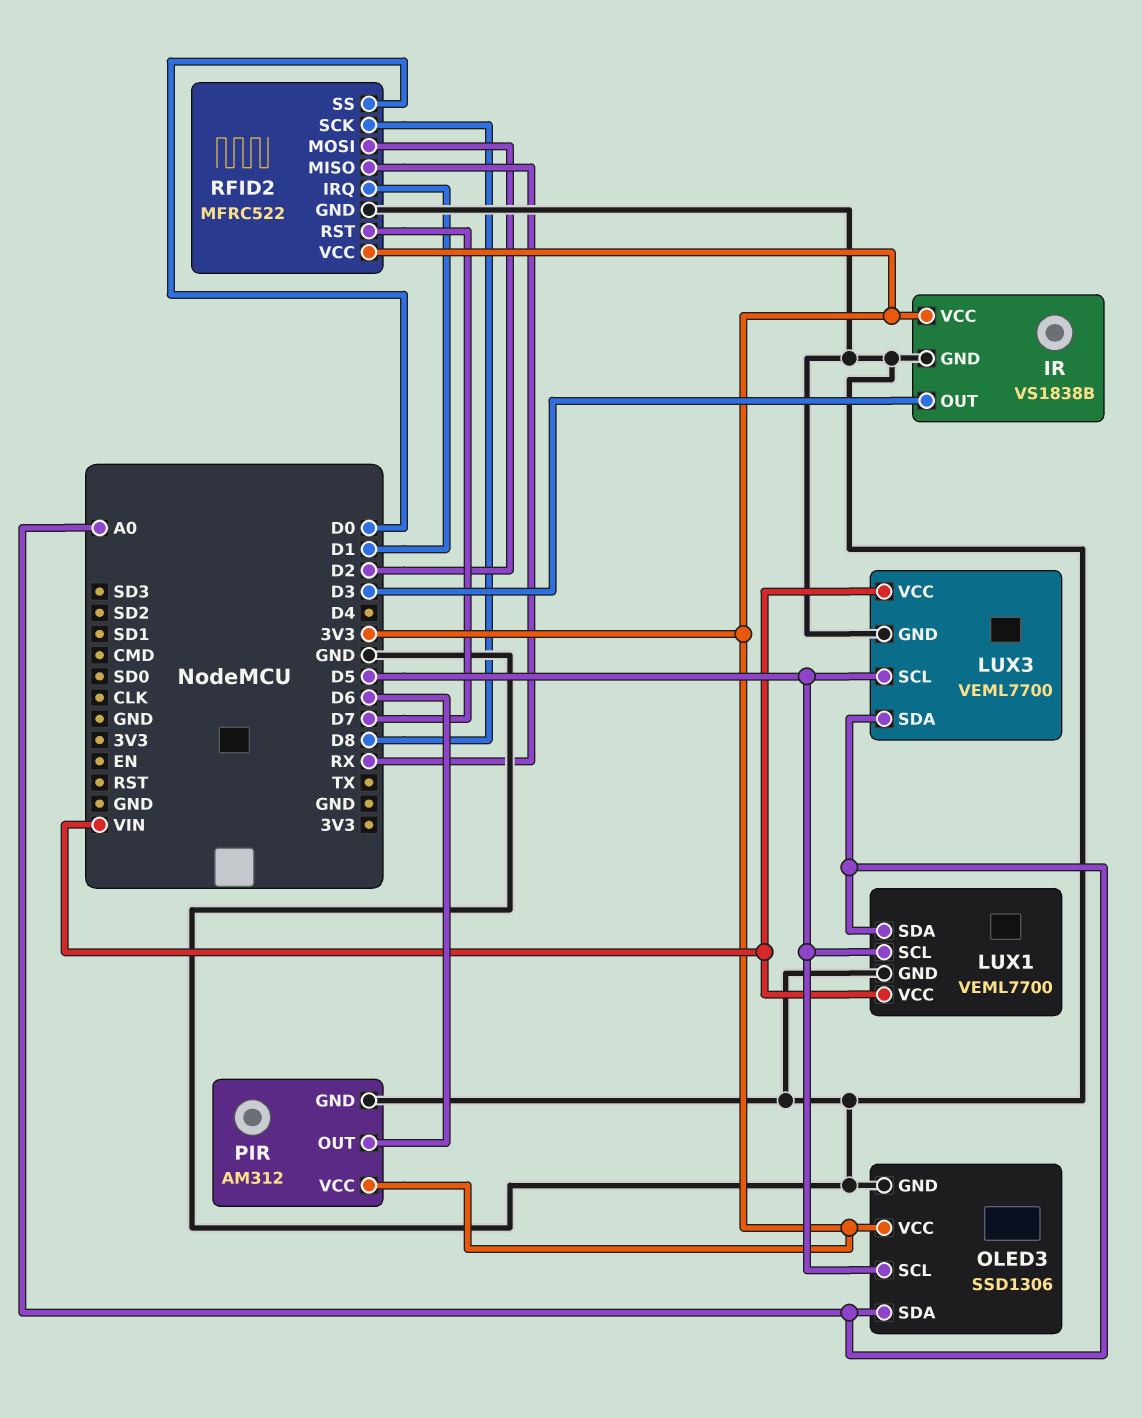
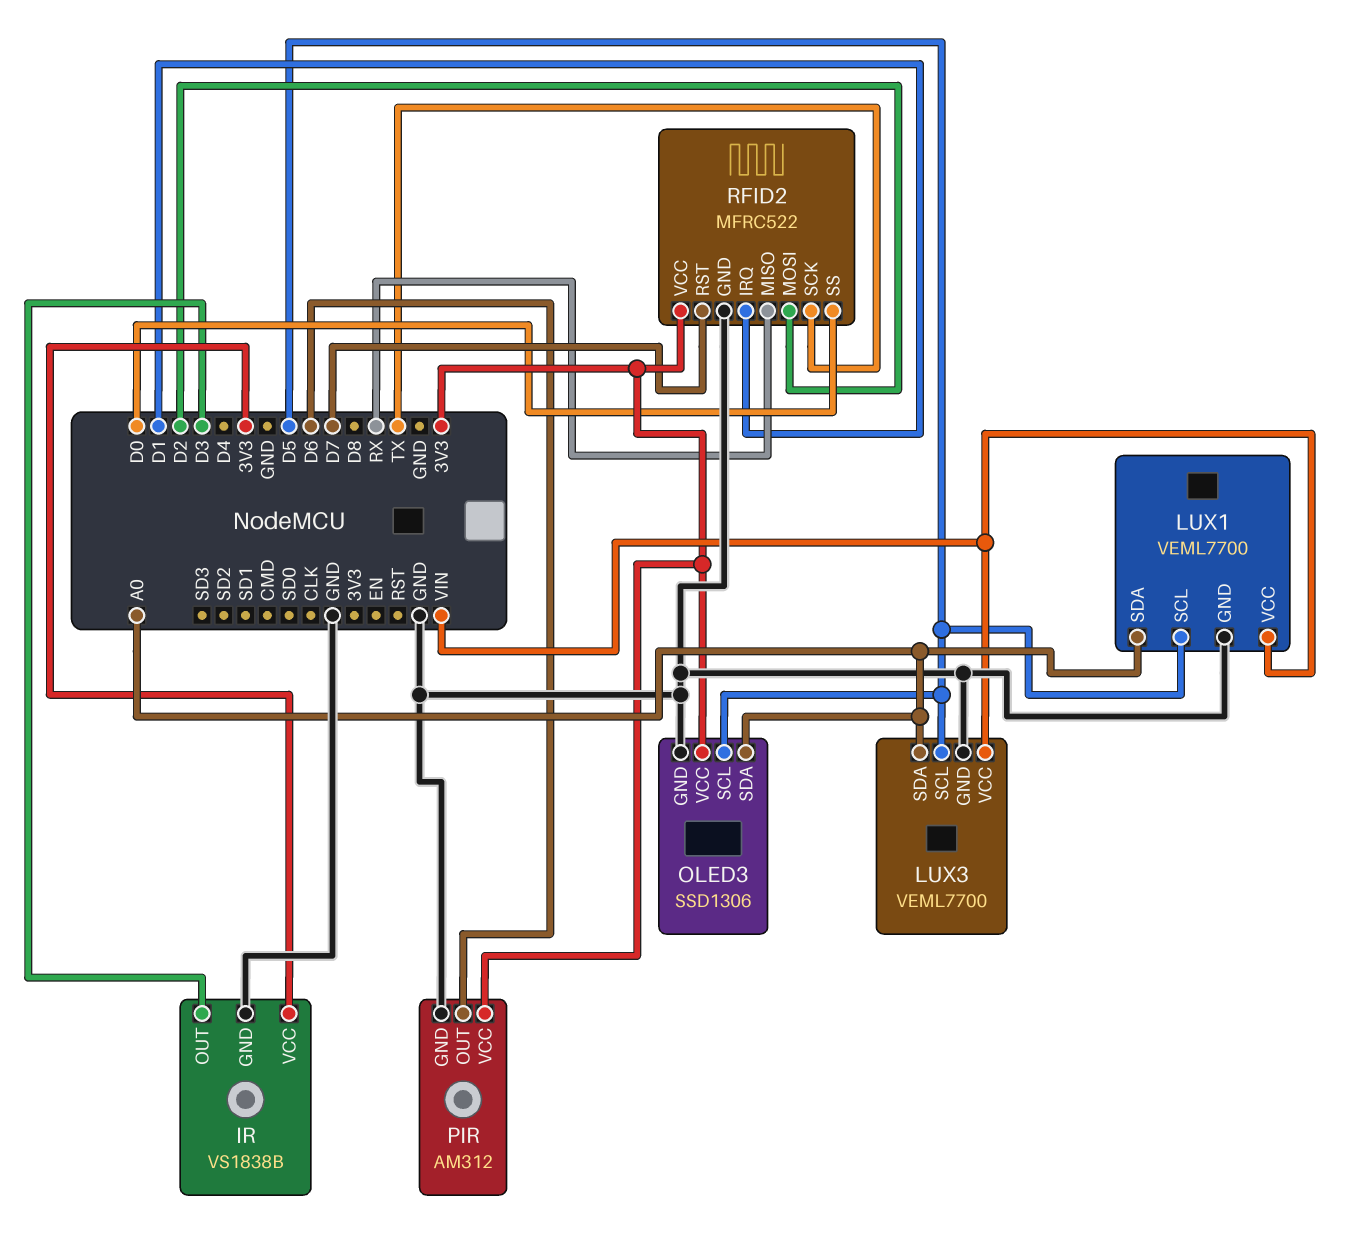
RFID2 pin SCK: D8 -> TX

